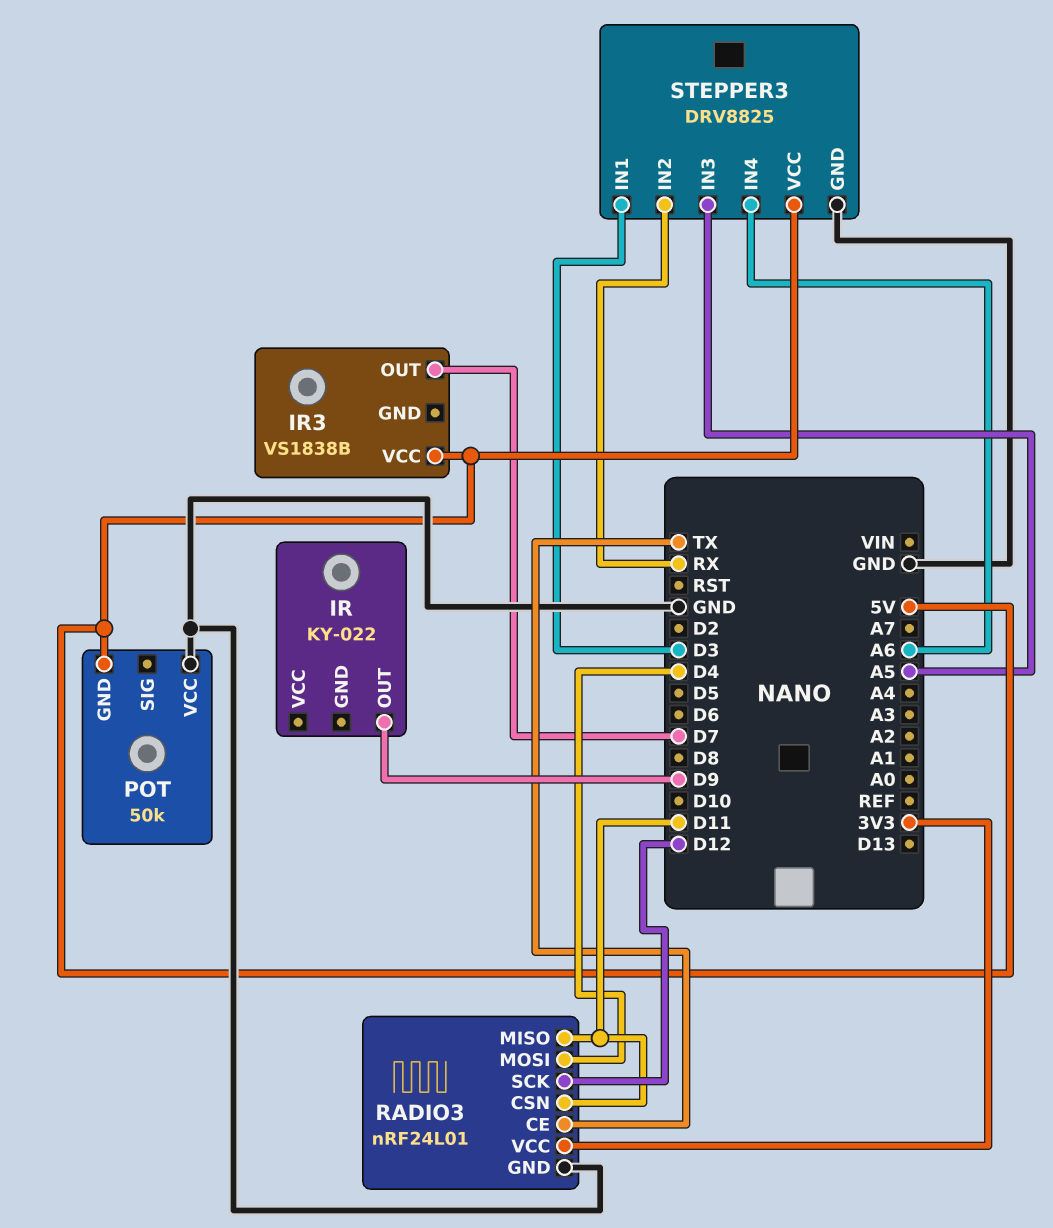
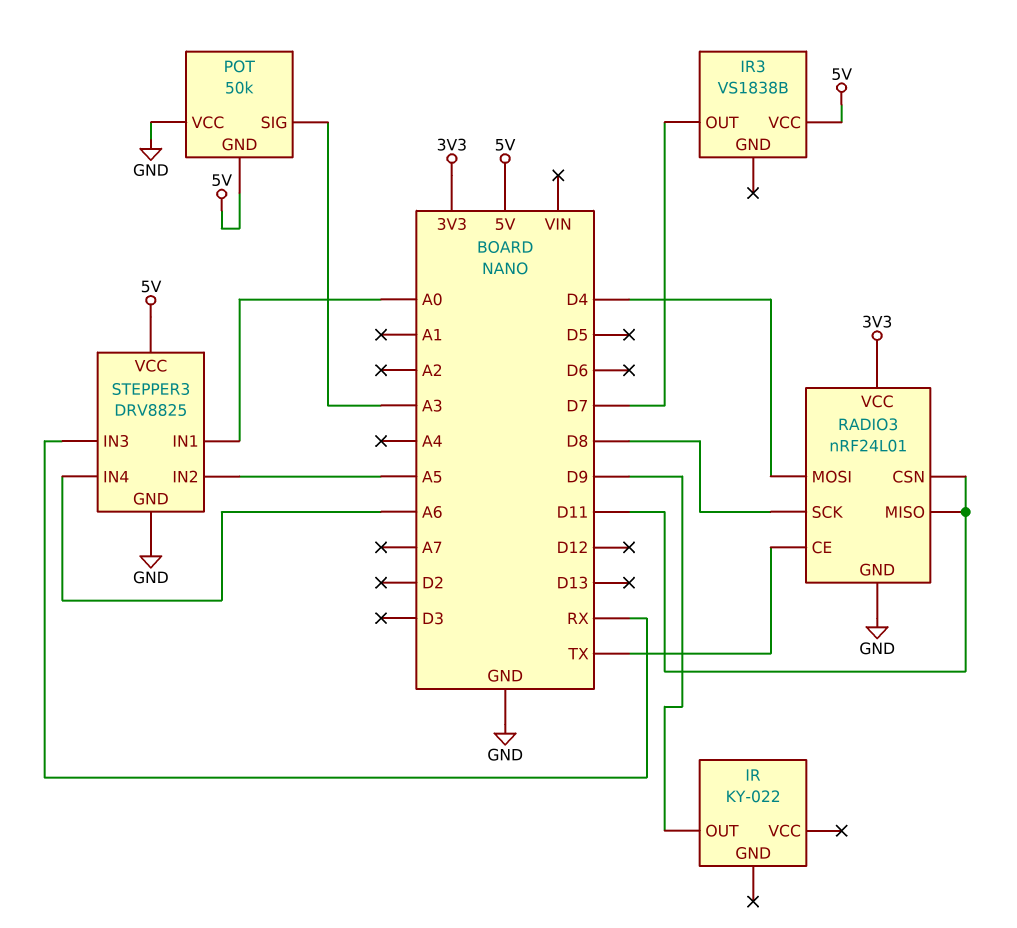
POT pin SIG: none -> A3
RADIO3 pin SCK: D12 -> D8
STEPPER3 pin IN1: D3 -> A0
STEPPER3 pin IN2: RX -> A5
STEPPER3 pin IN3: A5 -> RX

